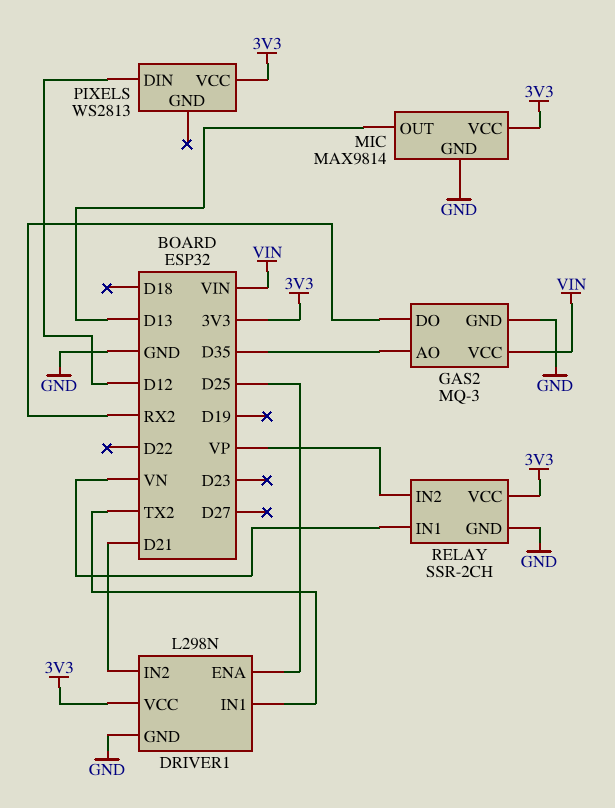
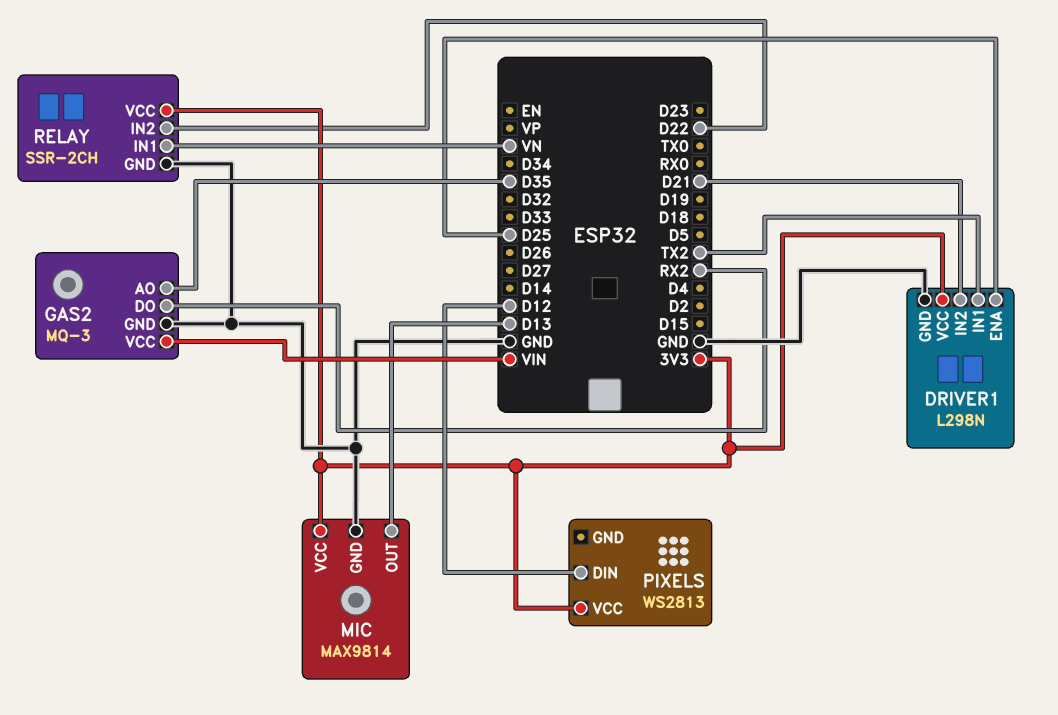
RELAY pin IN2: VP -> D22

